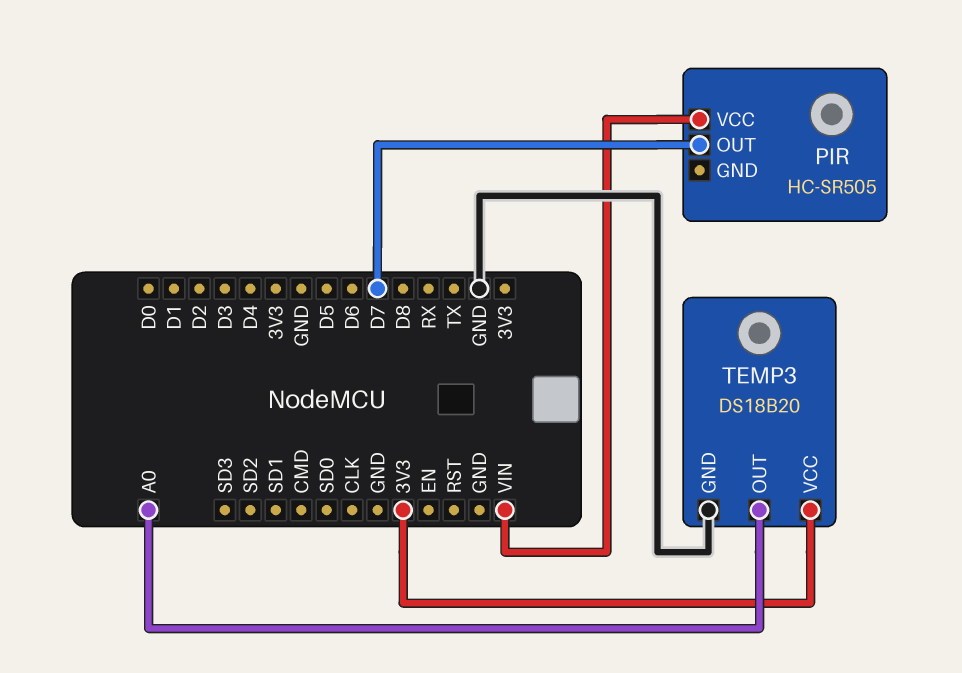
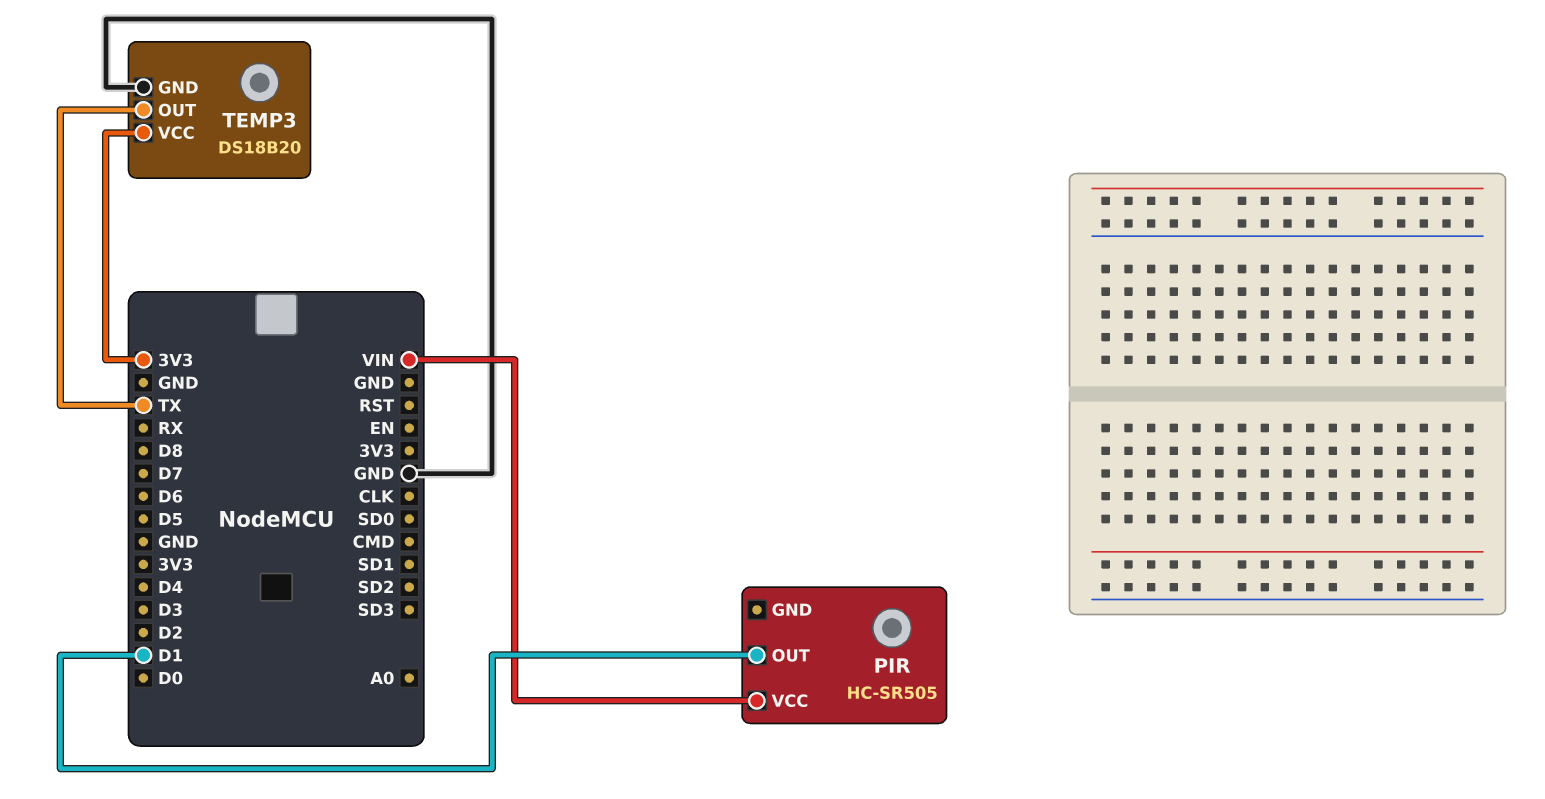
PIR pin OUT: D7 -> D1
TEMP3 pin OUT: A0 -> TX

